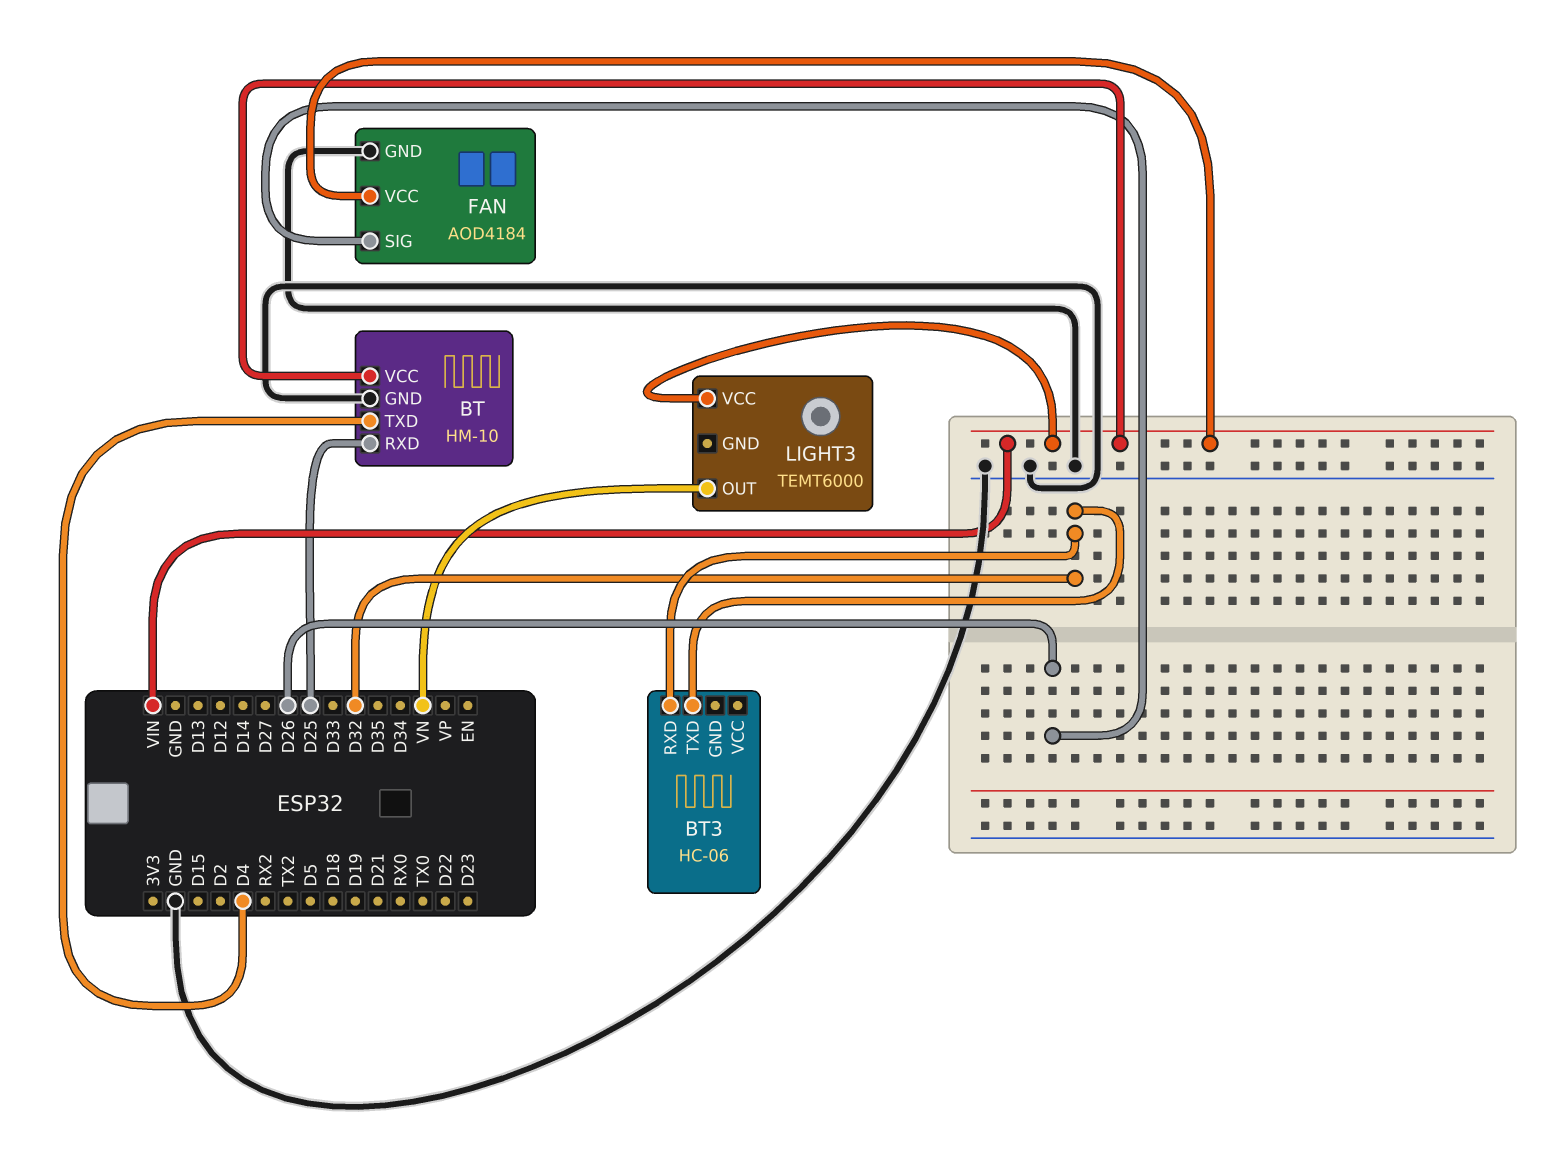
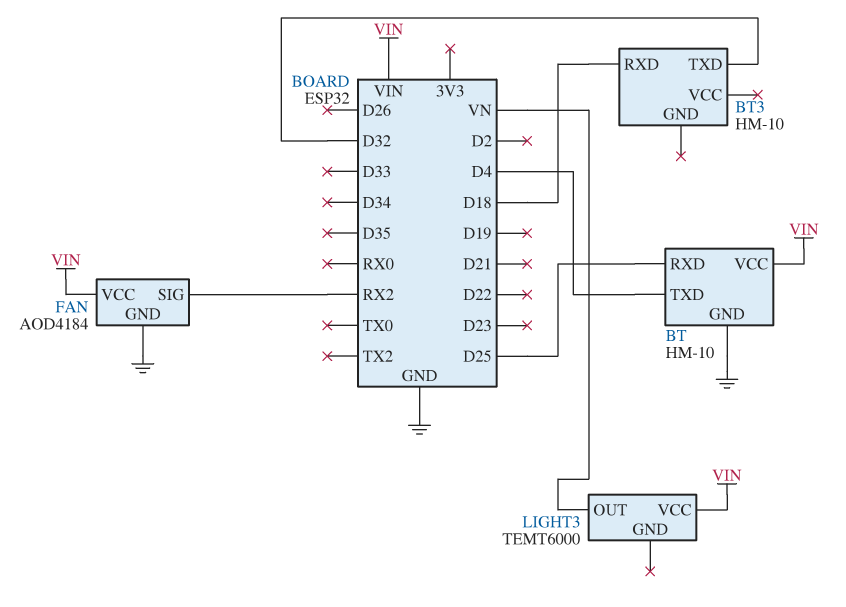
BT3: HC-06 -> HM-10
BT3 pin RXD: D32 -> D18
FAN pin SIG: D26 -> RX2

